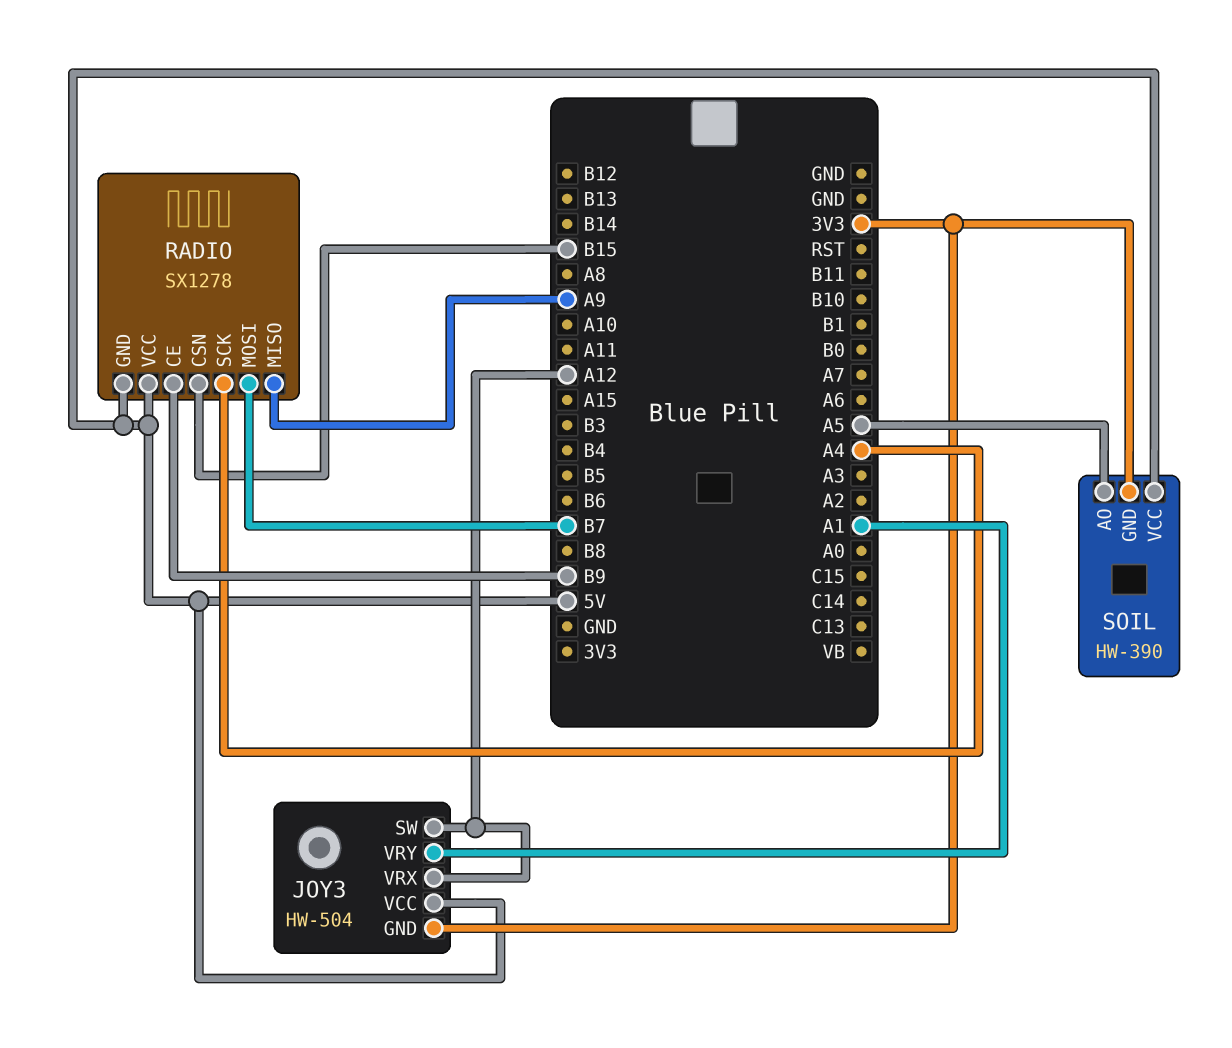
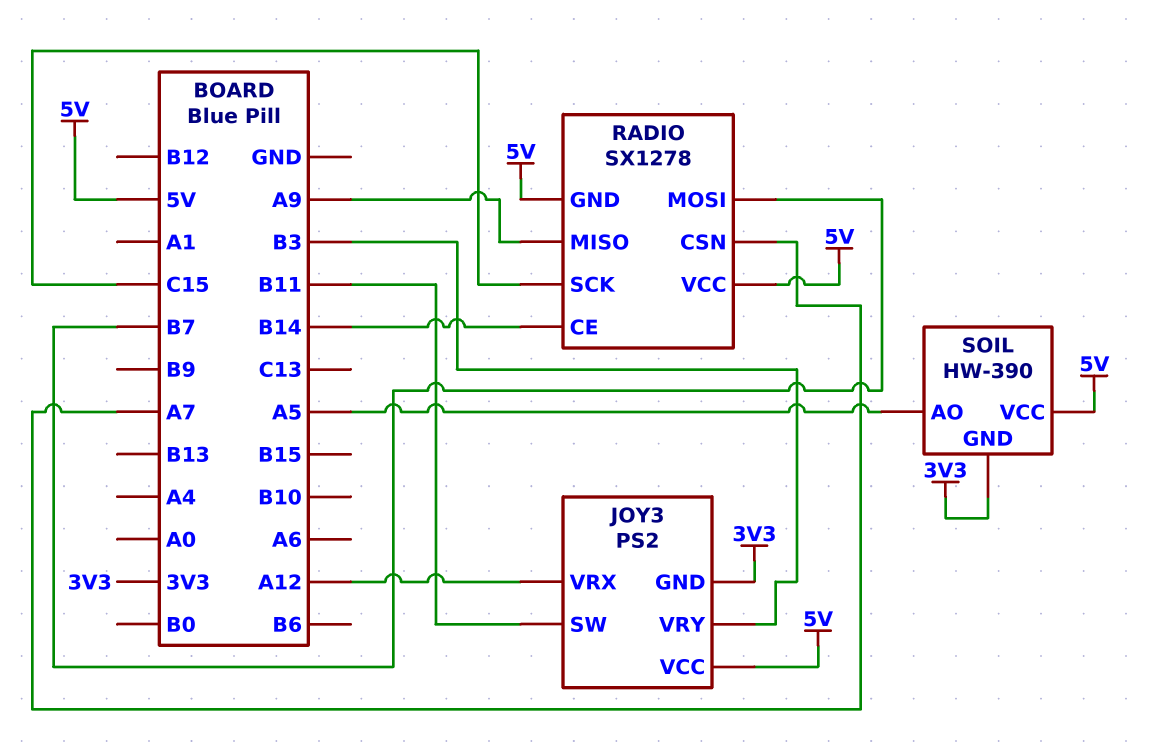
JOY3: HW-504 -> PS2
JOY3 pin SW: A12 -> B11
JOY3 pin VRY: A1 -> B3
RADIO pin CE: B9 -> B14
RADIO pin CSN: B15 -> A7
RADIO pin SCK: A4 -> C15

